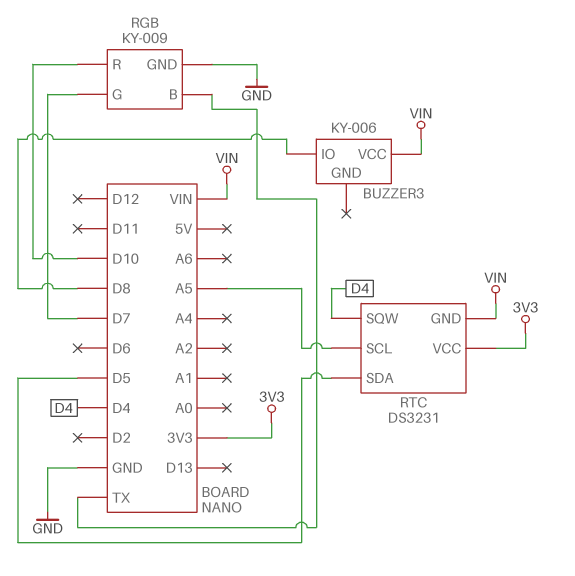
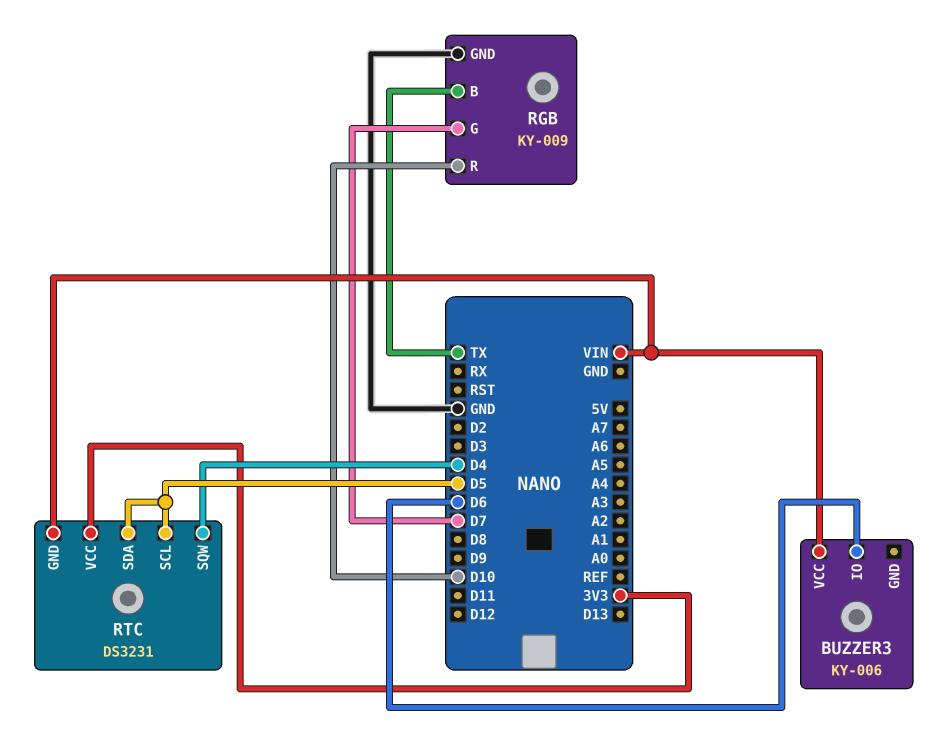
BUZZER3 pin IO: D8 -> D6
RTC pin SCL: A5 -> D5

